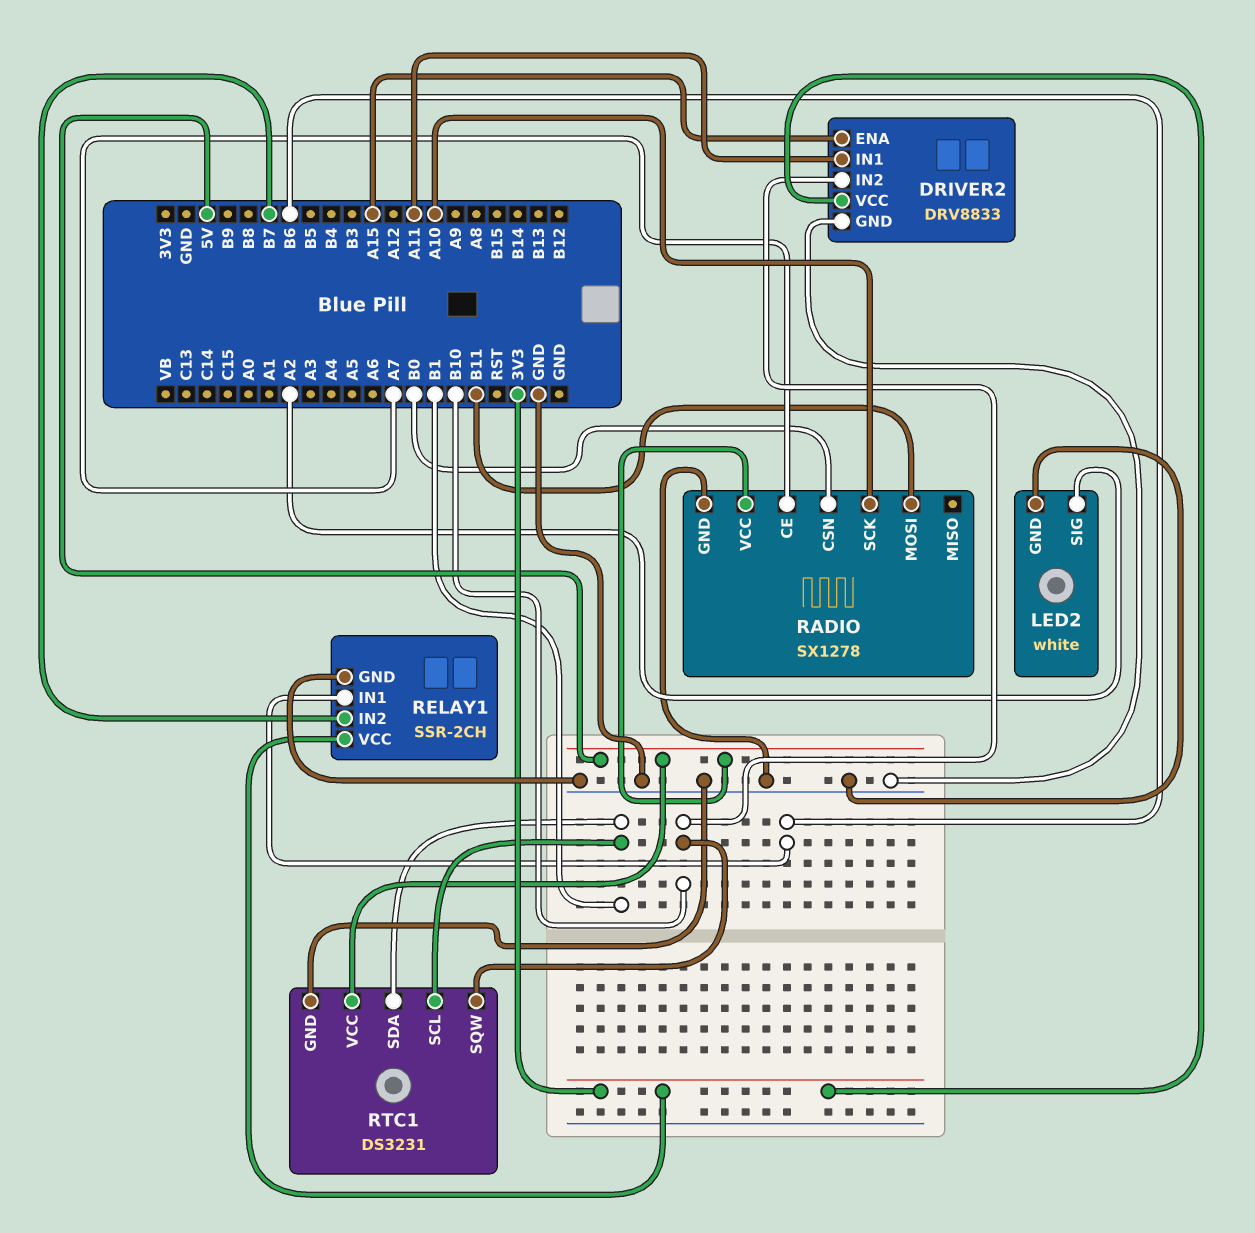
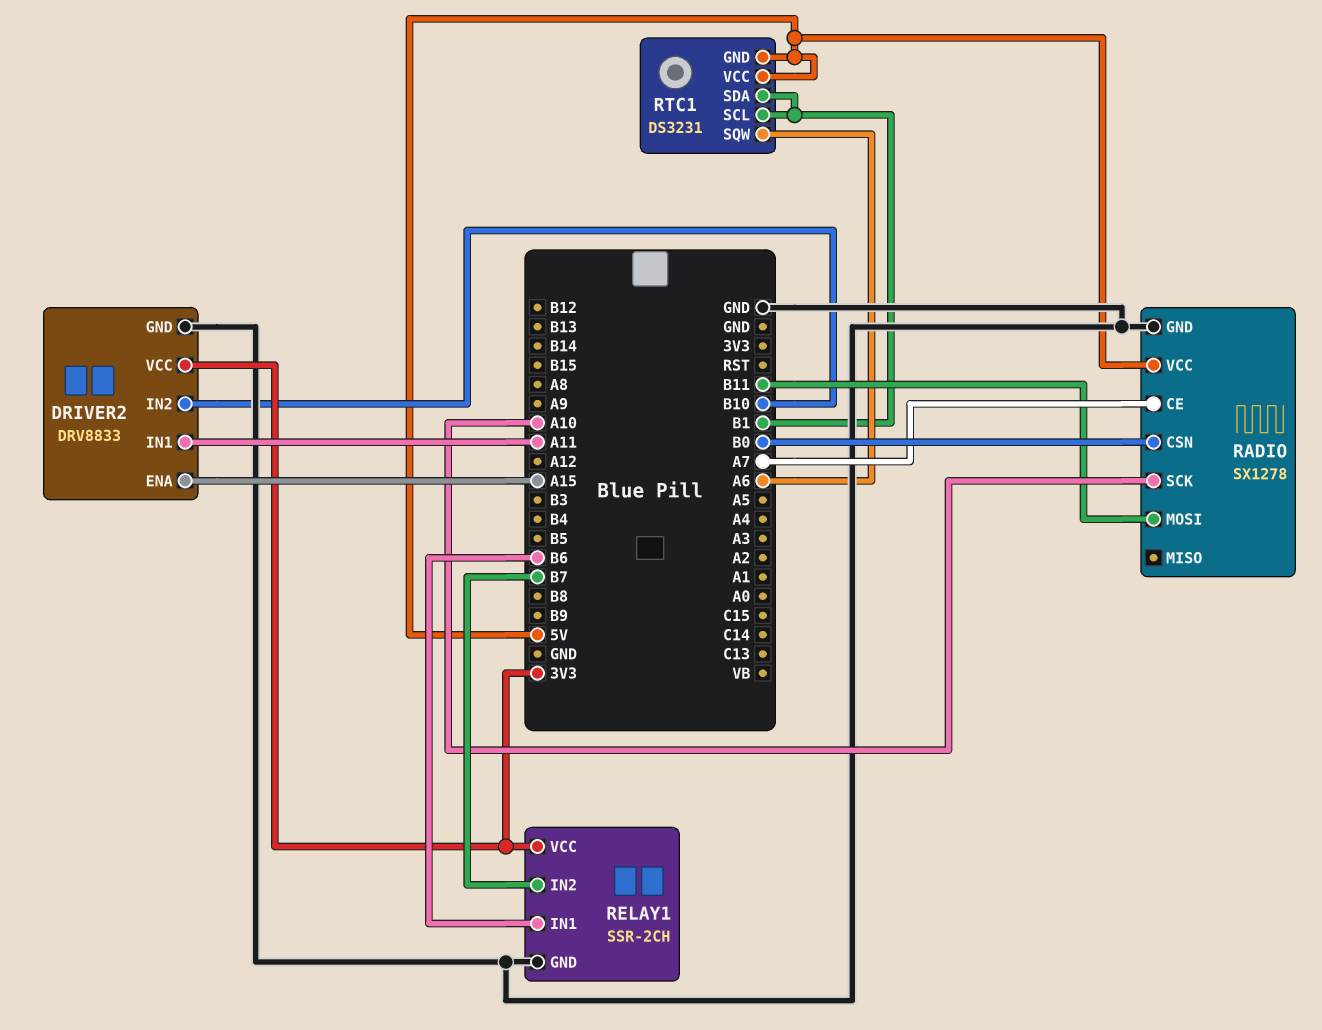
LED2: white -> none
LED2 pin GND: GND -> none
LED2 pin SIG: A2 -> none
RTC1 pin GND: GND -> 5V
RTC1 pin SQW: B10 -> A6

